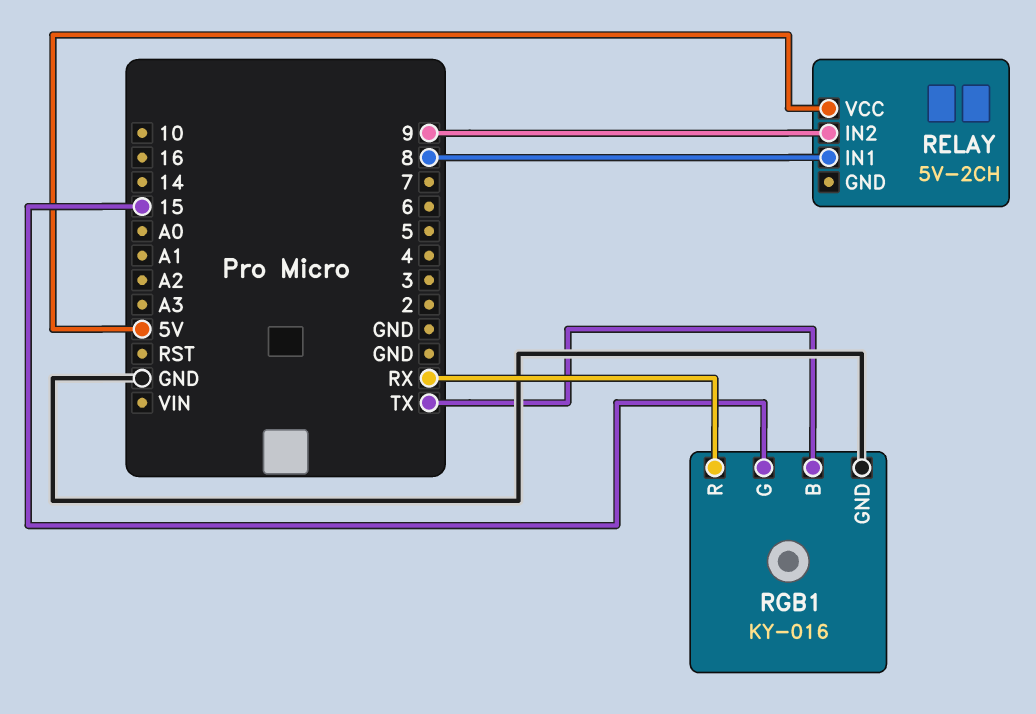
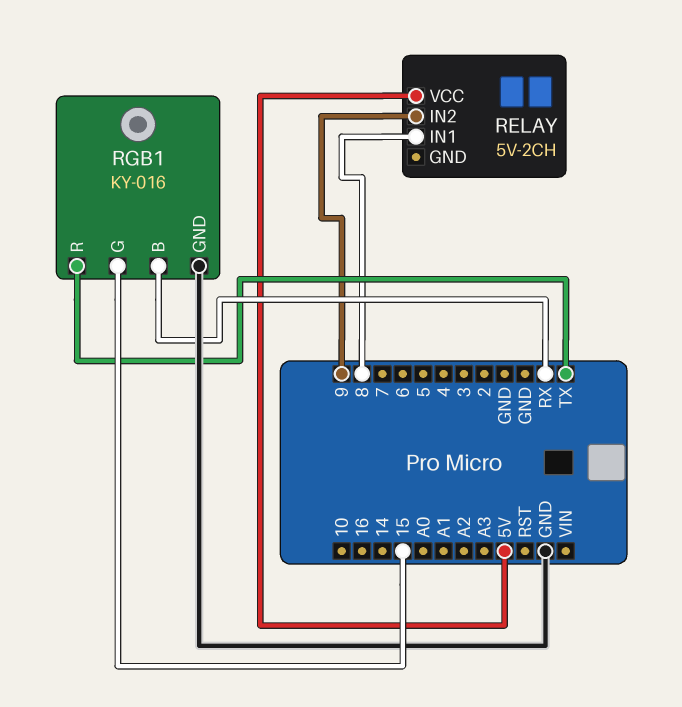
RGB1 pin B: TX -> RX
RGB1 pin R: RX -> TX

